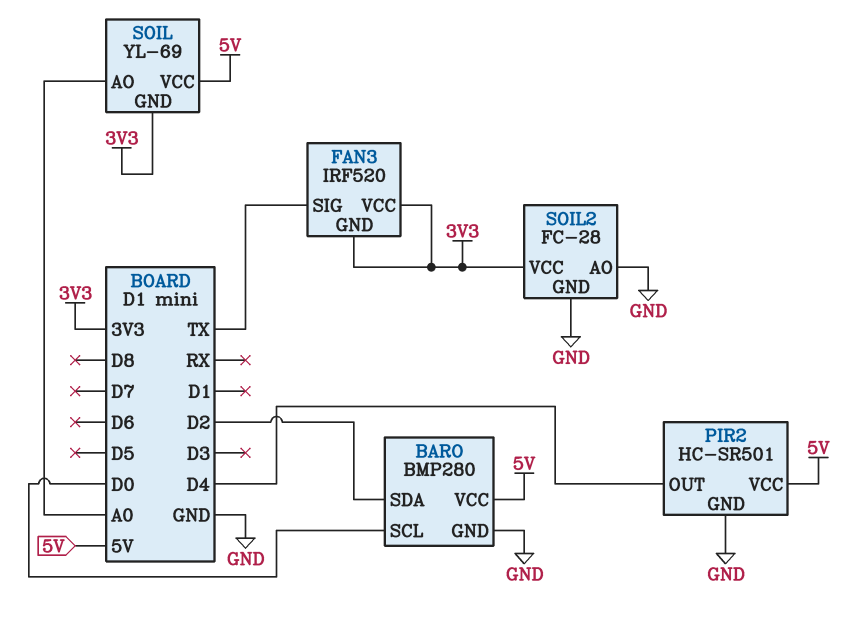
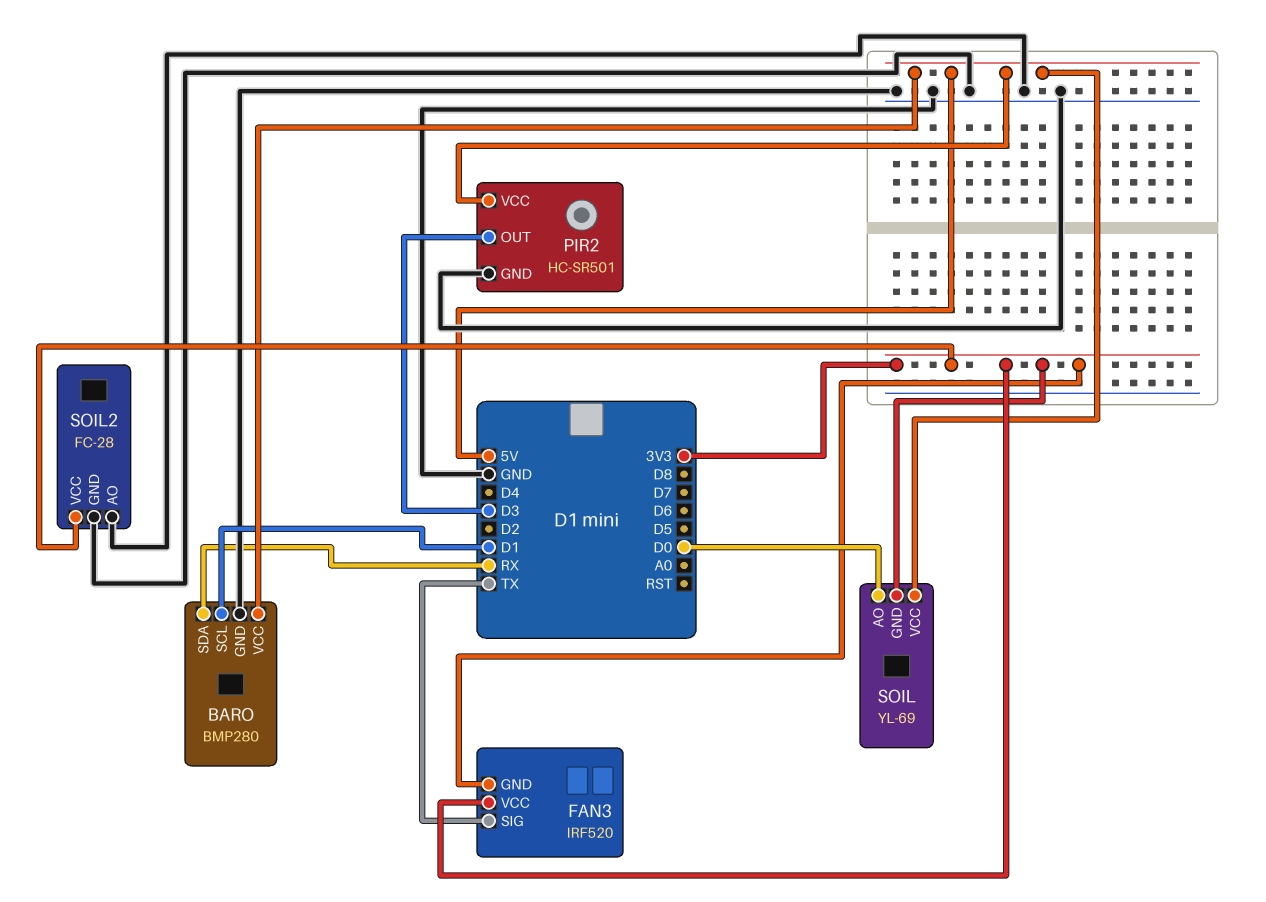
BARO pin SCL: D0 -> D1
BARO pin SDA: D2 -> RX
PIR2 pin OUT: D4 -> D3
SOIL pin AO: A0 -> D0

